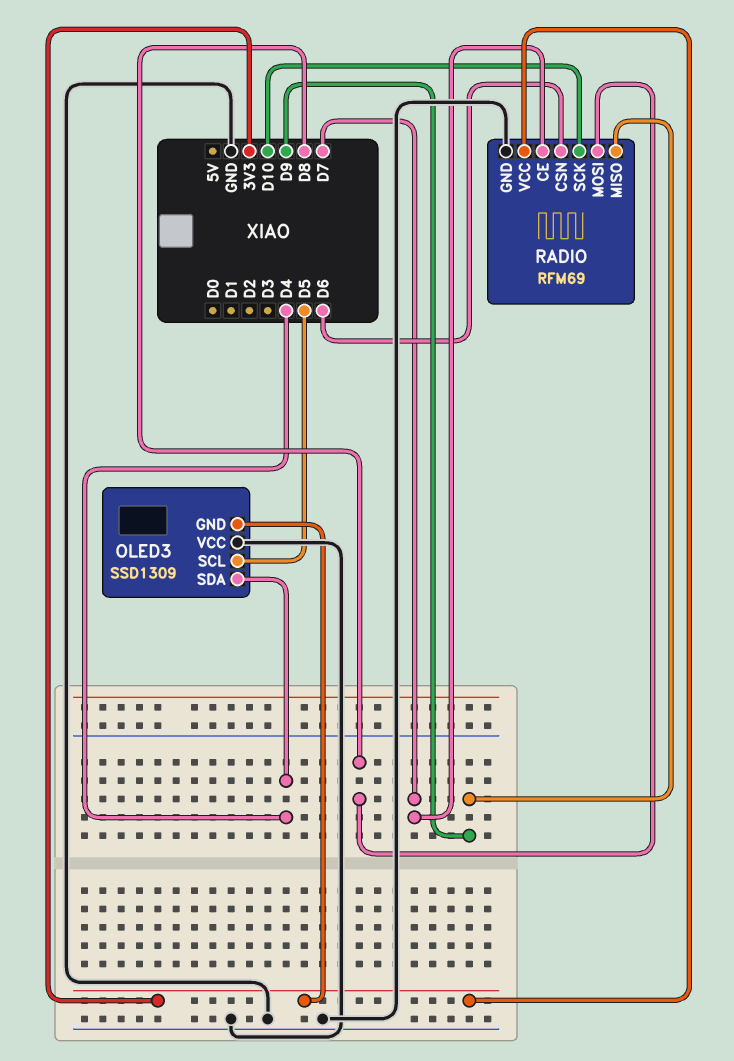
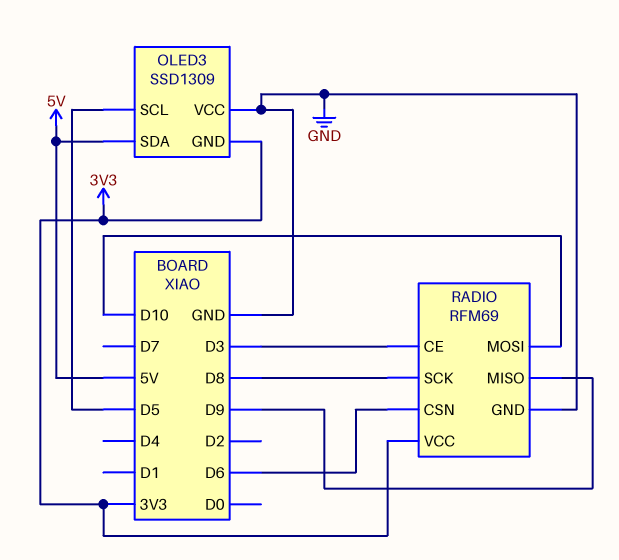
OLED3 pin SDA: D4 -> 5V
RADIO pin CE: D7 -> D3
RADIO pin MOSI: D8 -> D10
RADIO pin SCK: D10 -> D8

